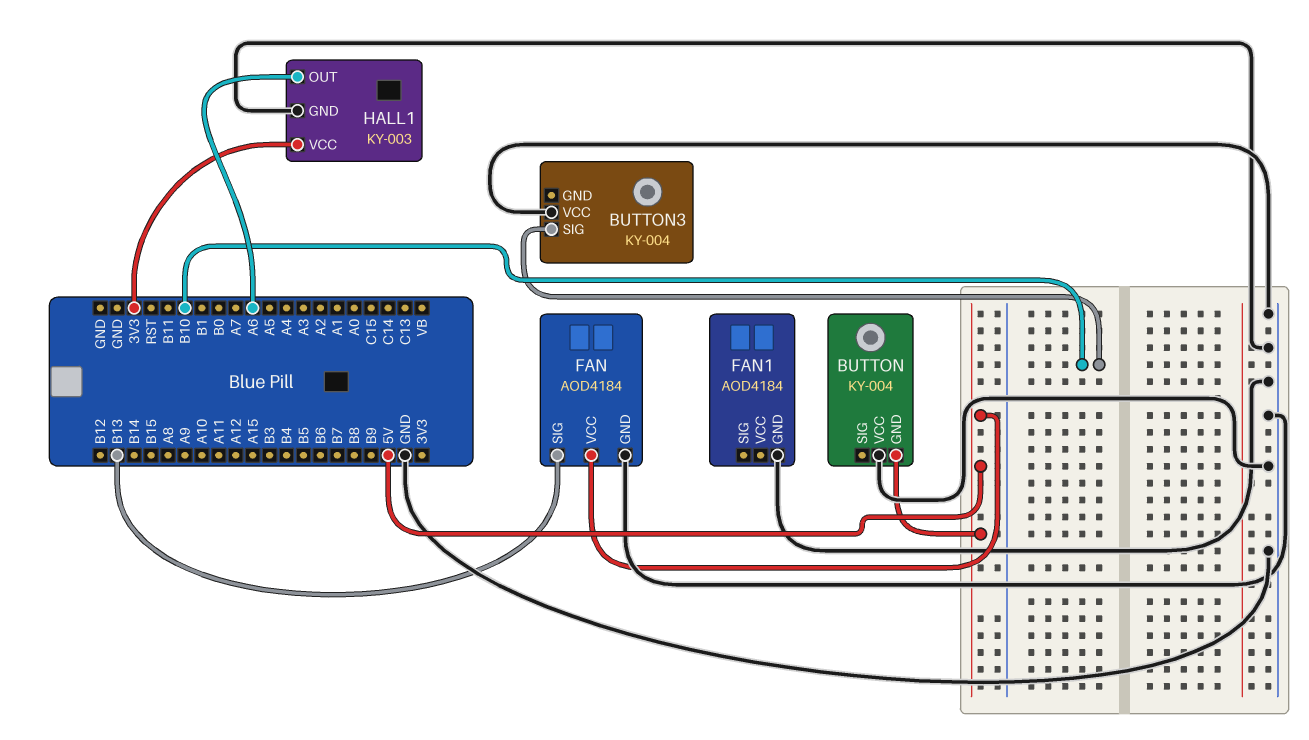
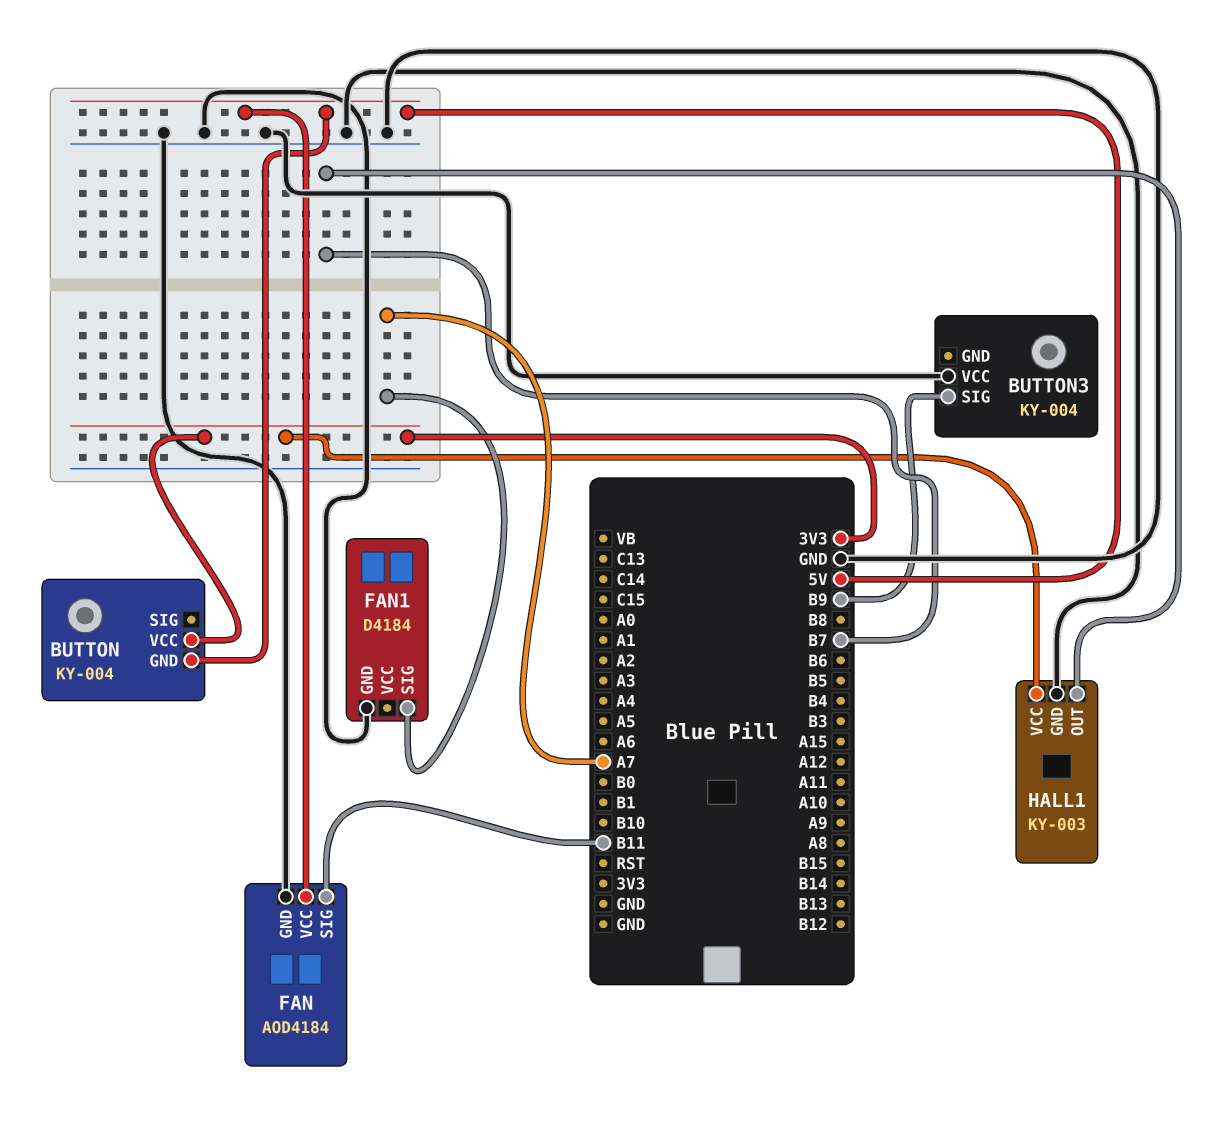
BUTTON pin VCC: GND -> 3V3
BUTTON3 pin SIG: B10 -> B9
FAN pin SIG: B13 -> B11
FAN1: AOD4184 -> D4184
FAN1 pin SIG: none -> A7
HALL1 pin OUT: A6 -> B7

